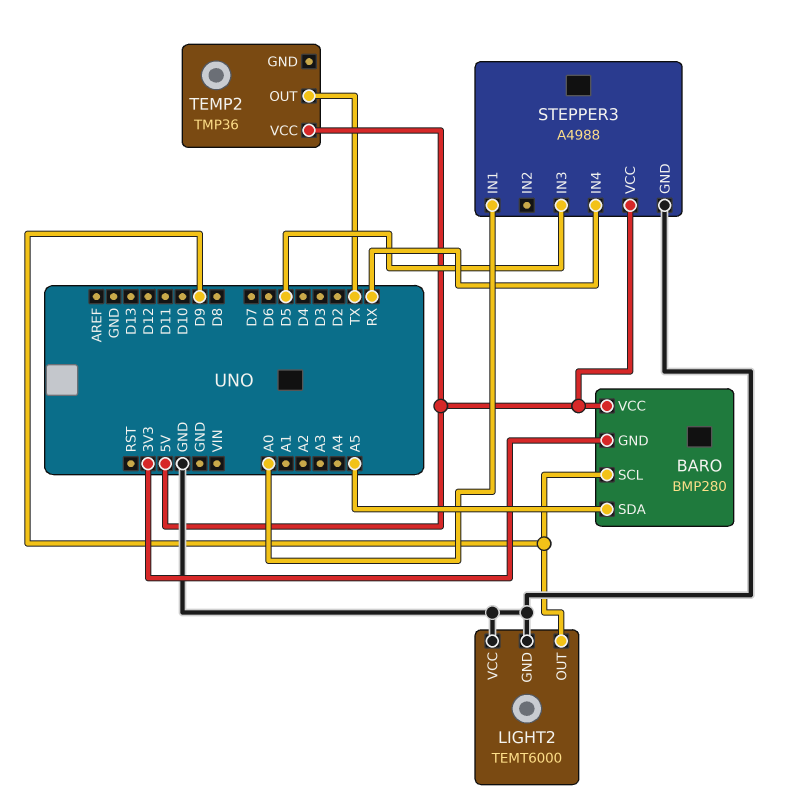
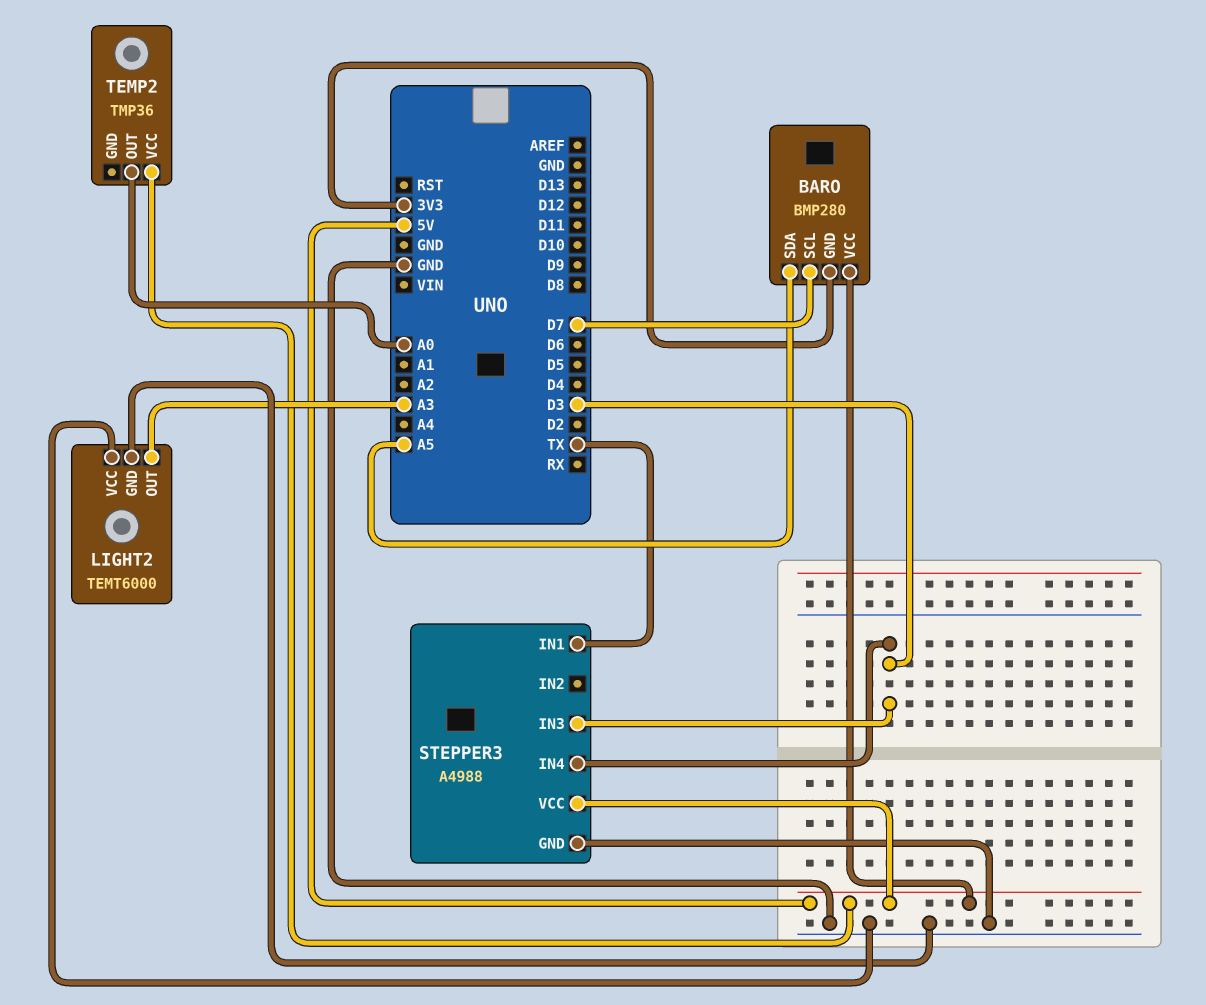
BARO pin SCL: D9 -> D7
LIGHT2 pin OUT: D9 -> A3
STEPPER3 pin IN1: A0 -> TX
STEPPER3 pin IN3: D5 -> D3
STEPPER3 pin IN4: RX -> D3
TEMP2 pin OUT: TX -> A0

